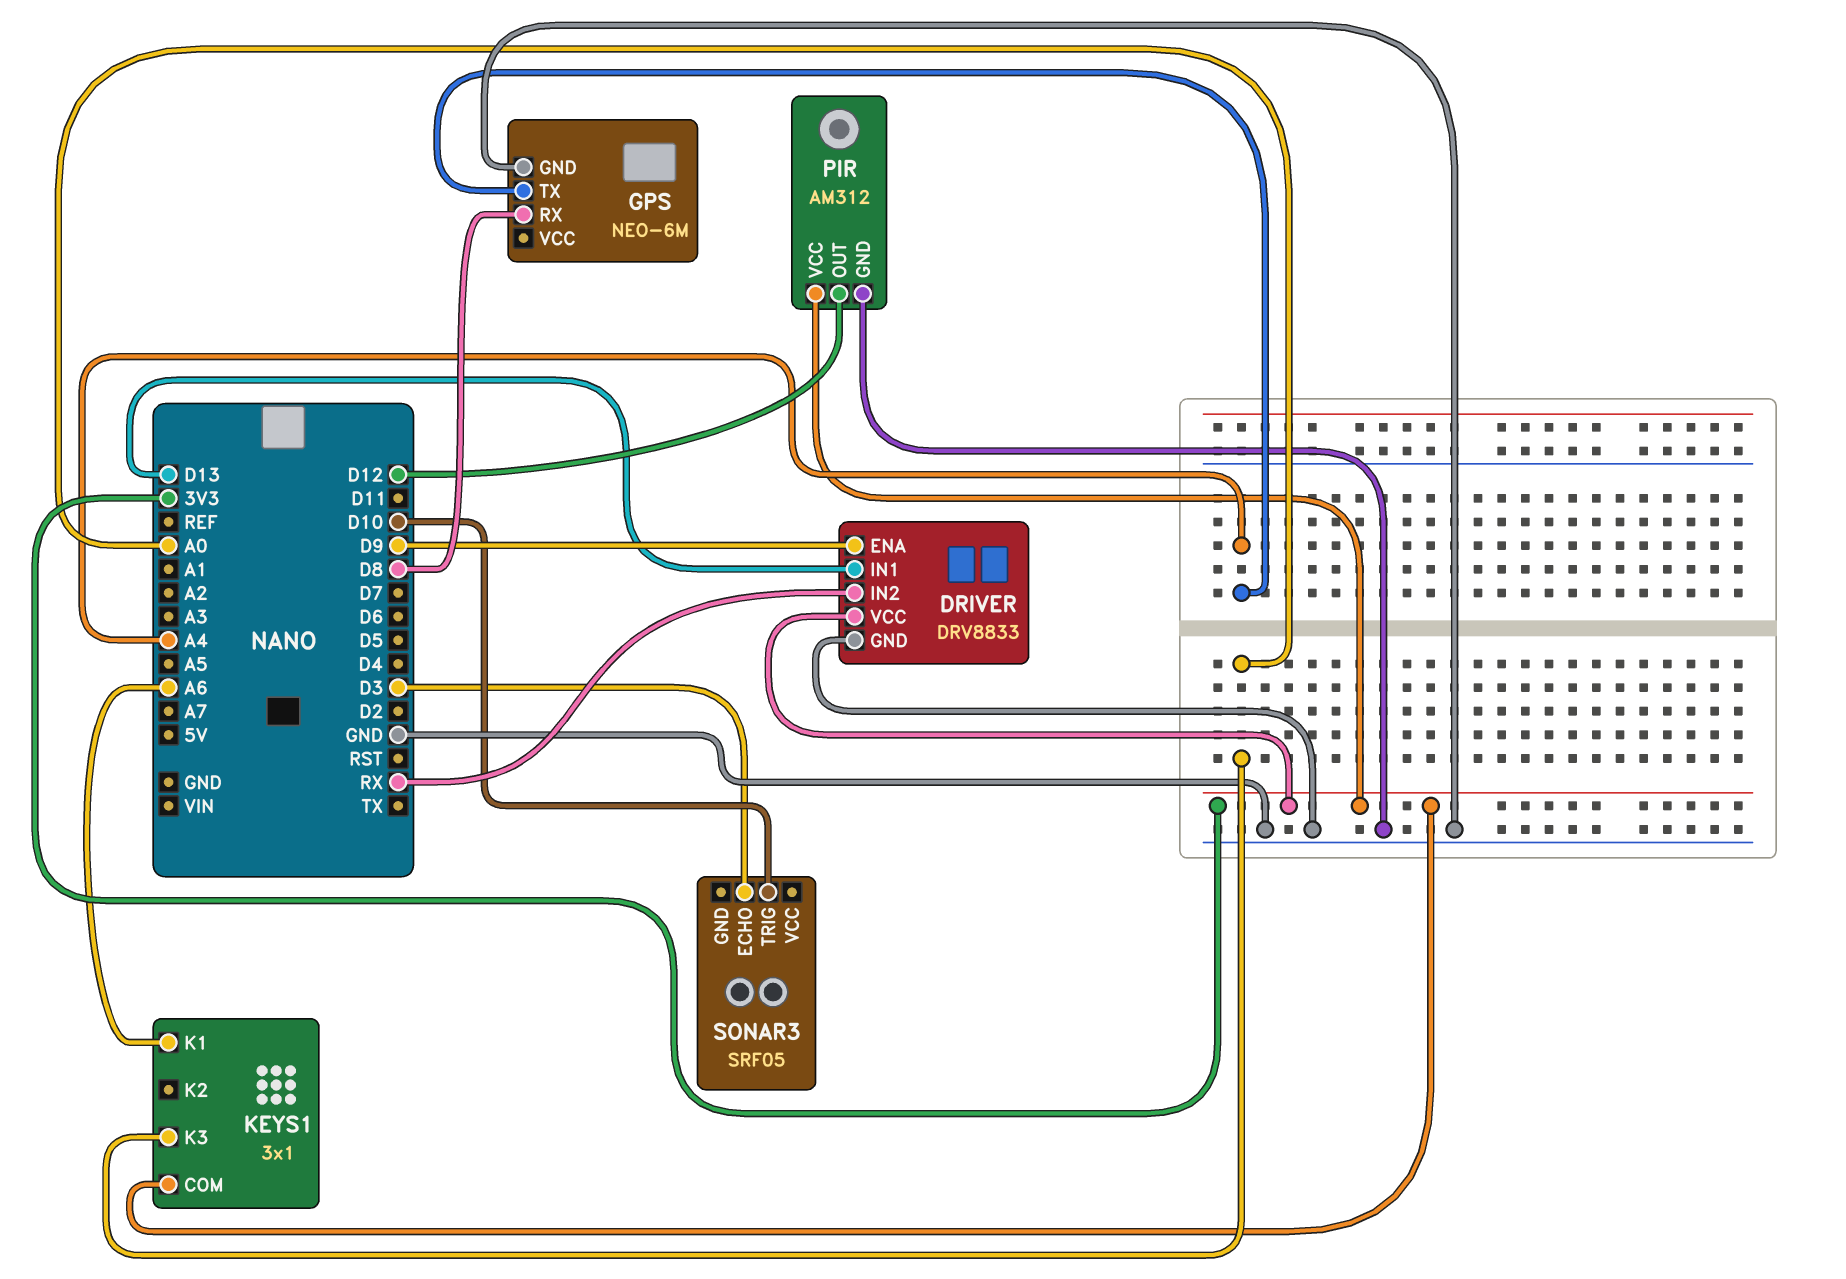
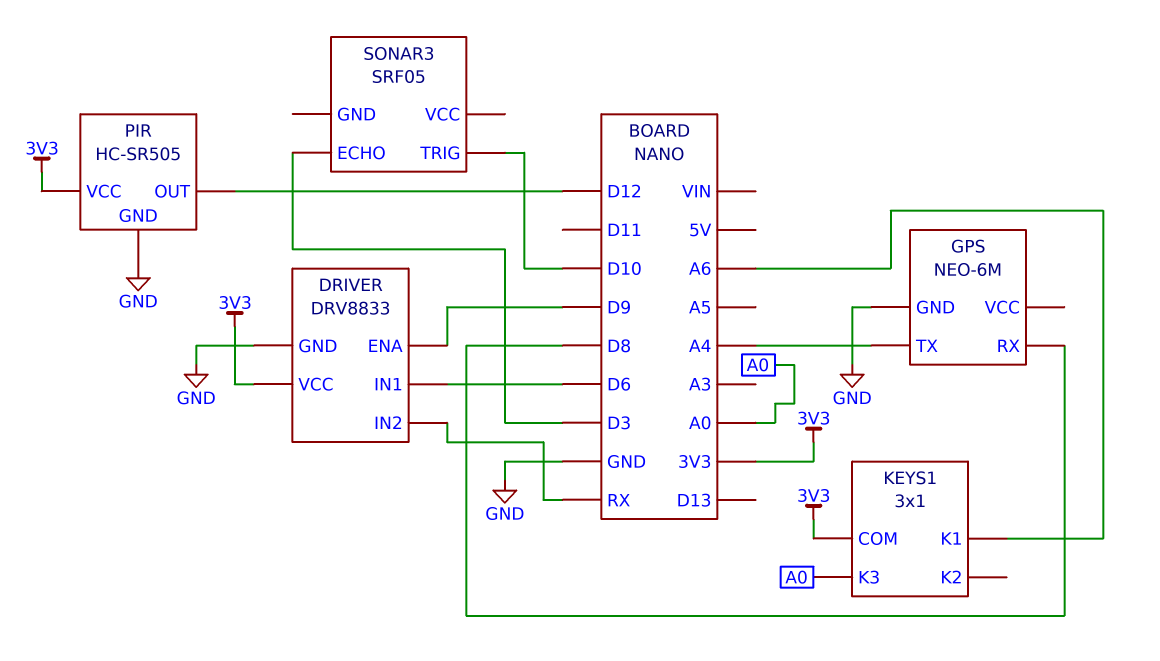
DRIVER pin IN1: D13 -> D6
PIR: AM312 -> HC-SR505

